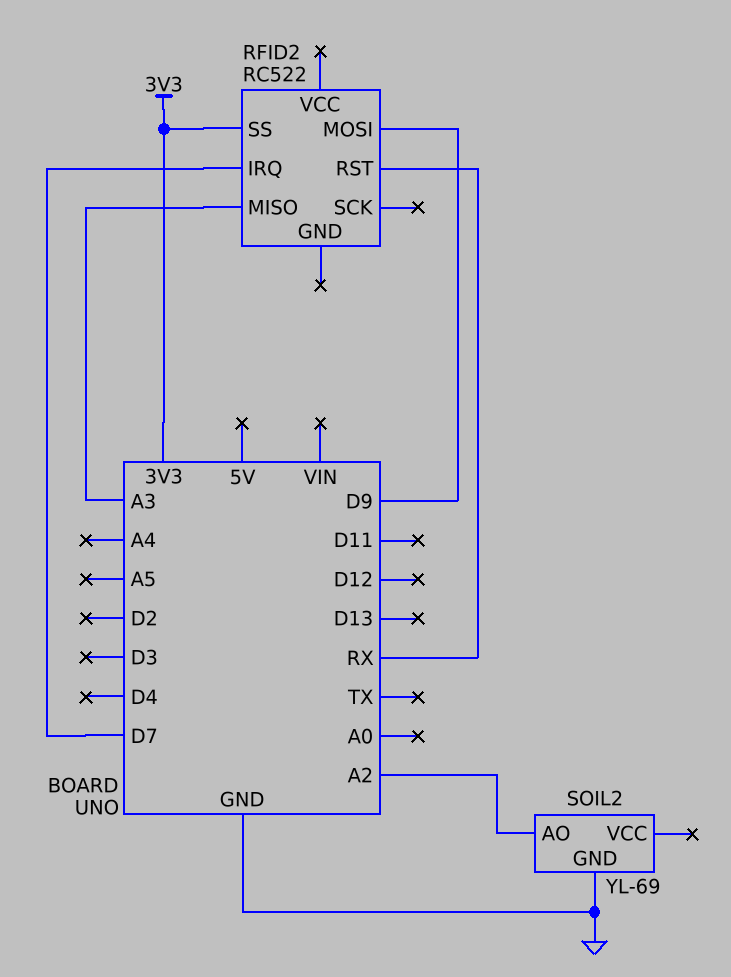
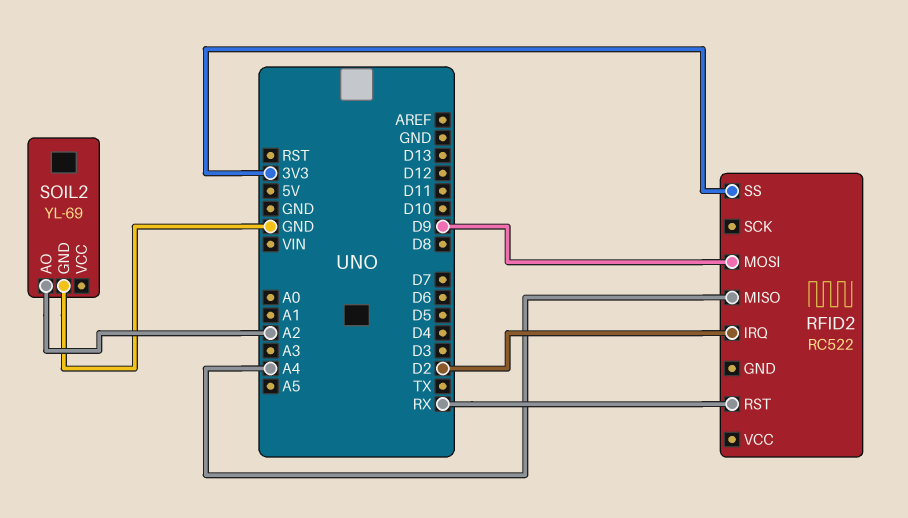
RFID2 pin IRQ: D7 -> D2
RFID2 pin MISO: A3 -> A4

